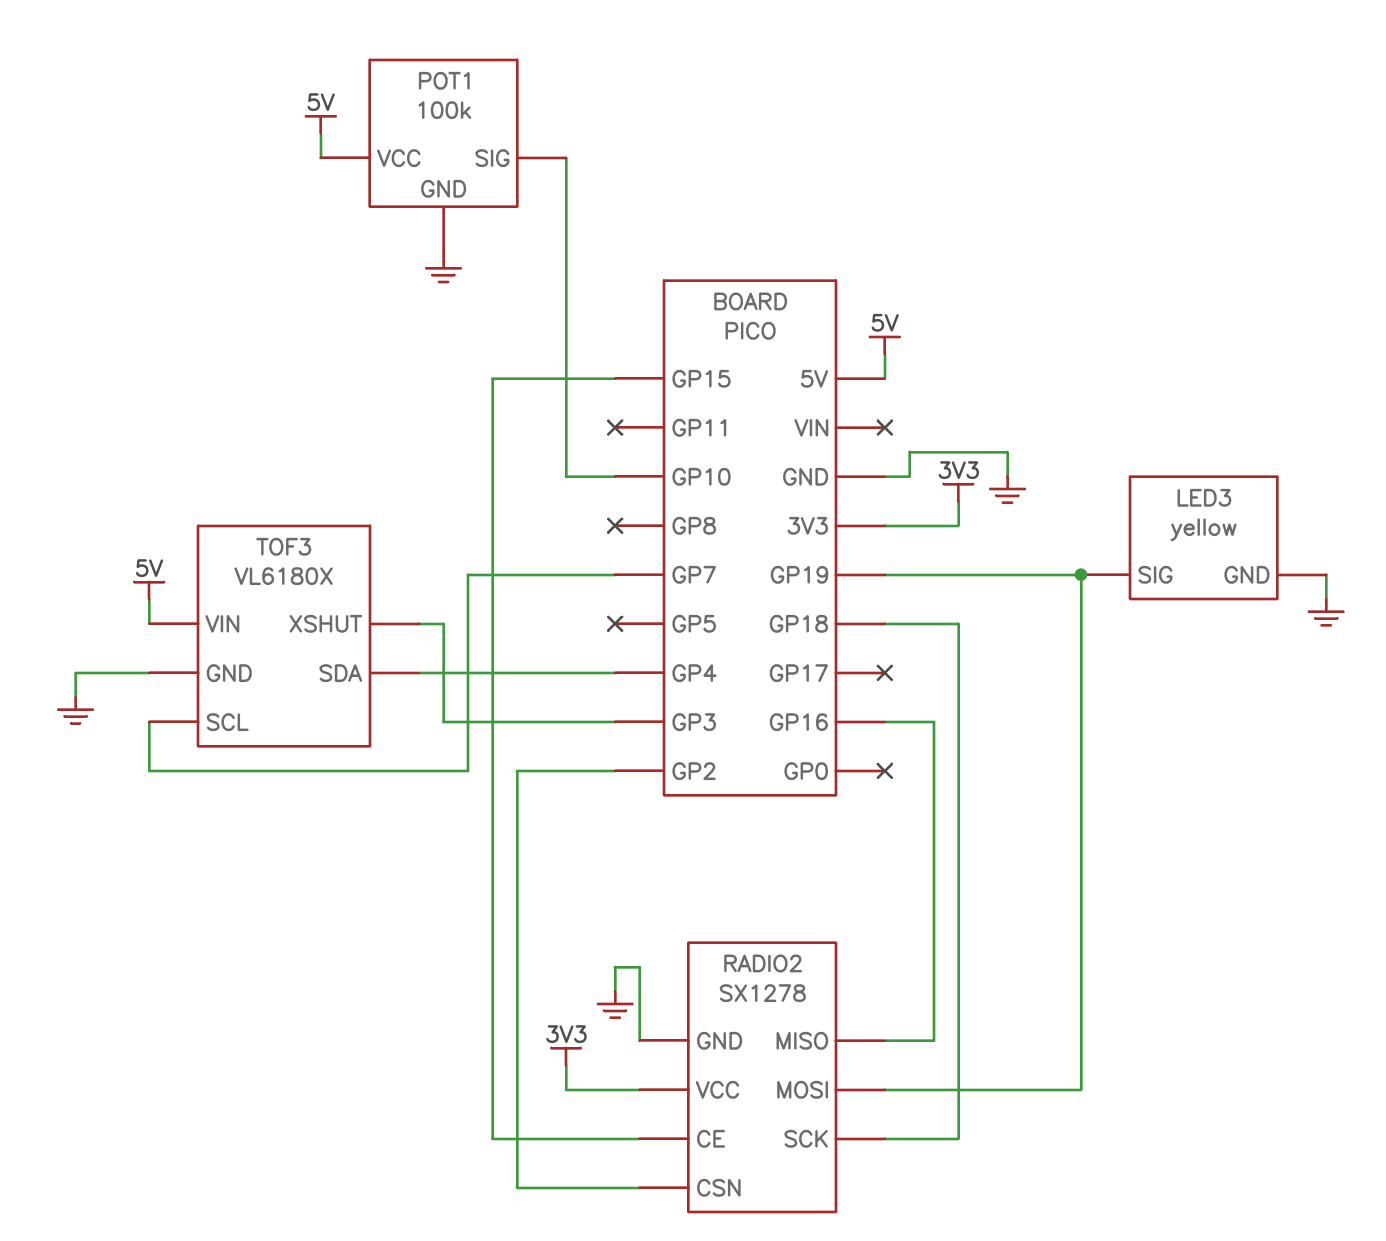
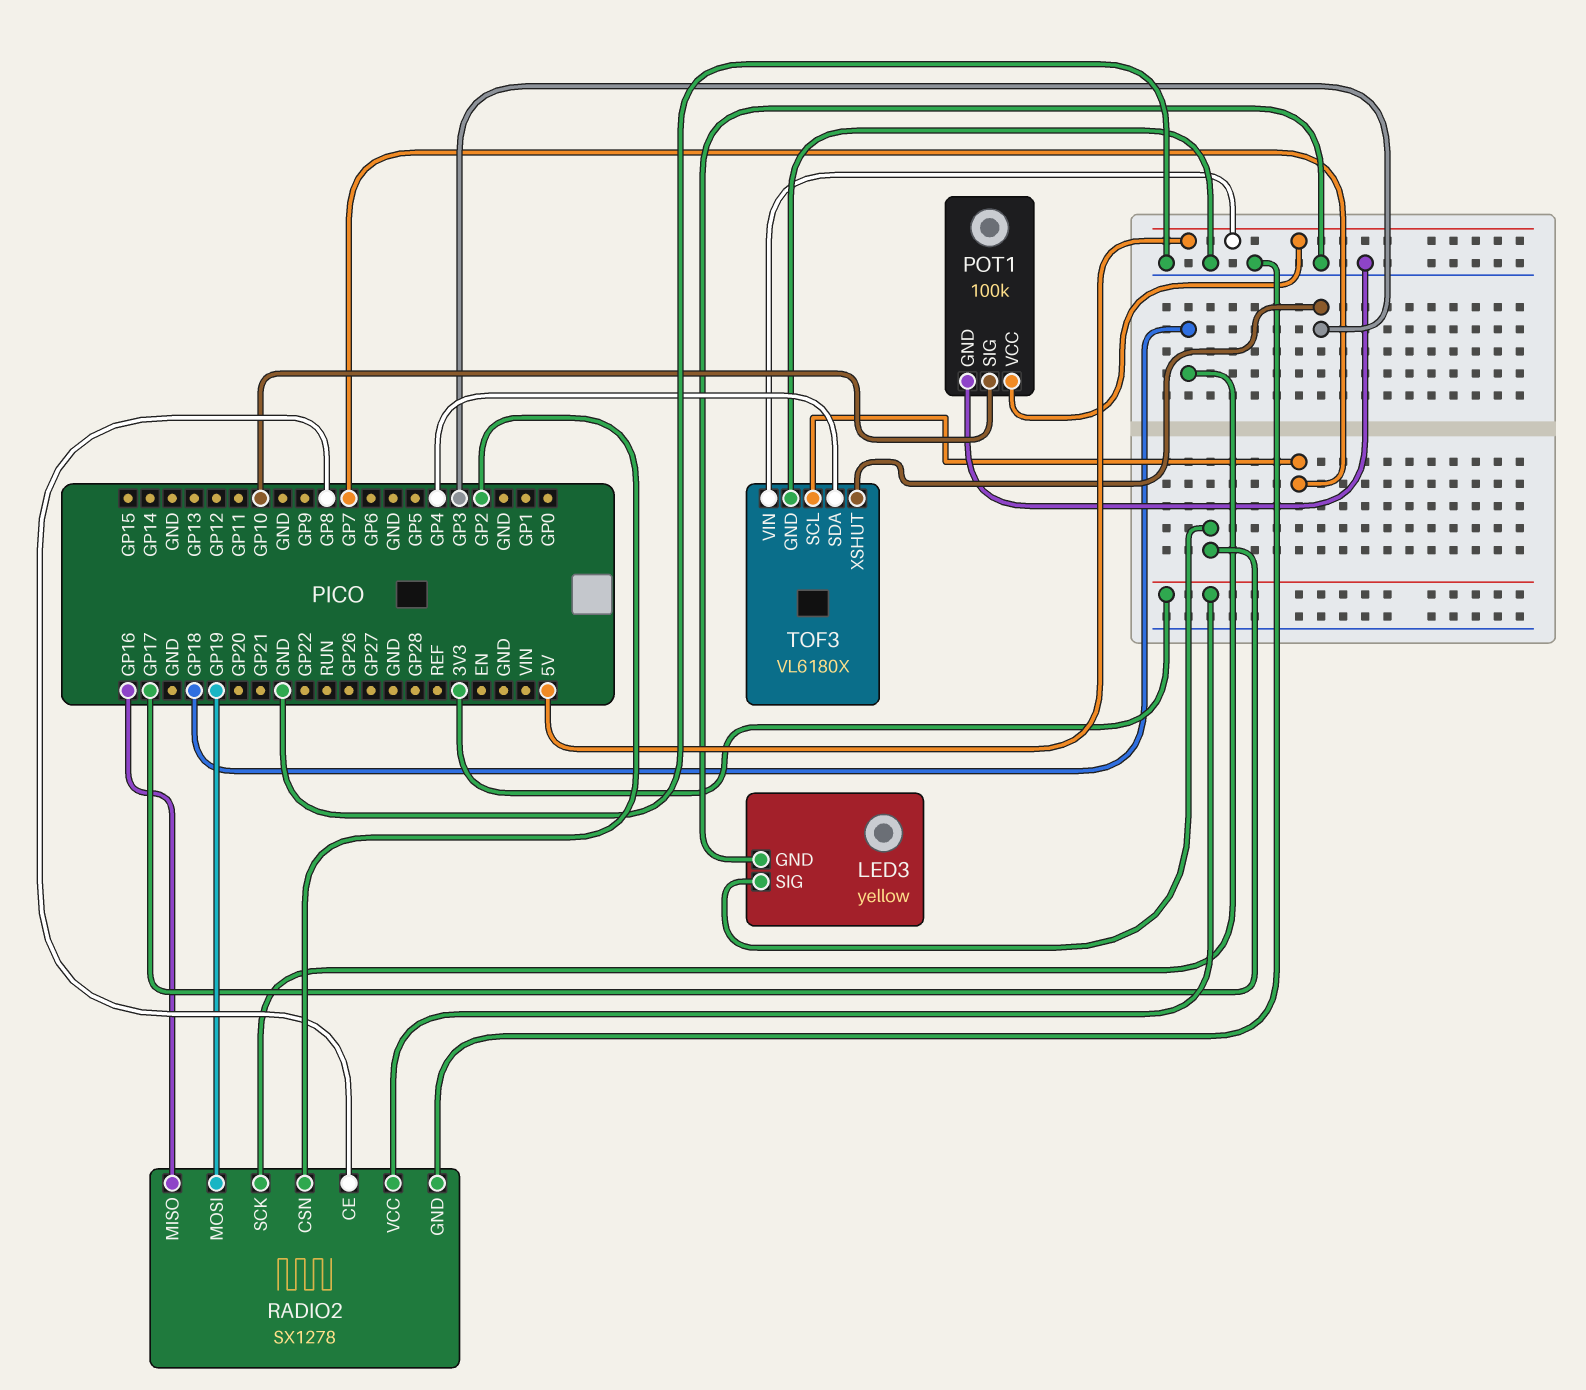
LED3 pin SIG: GP19 -> GP17
RADIO2 pin CE: GP15 -> GP8

